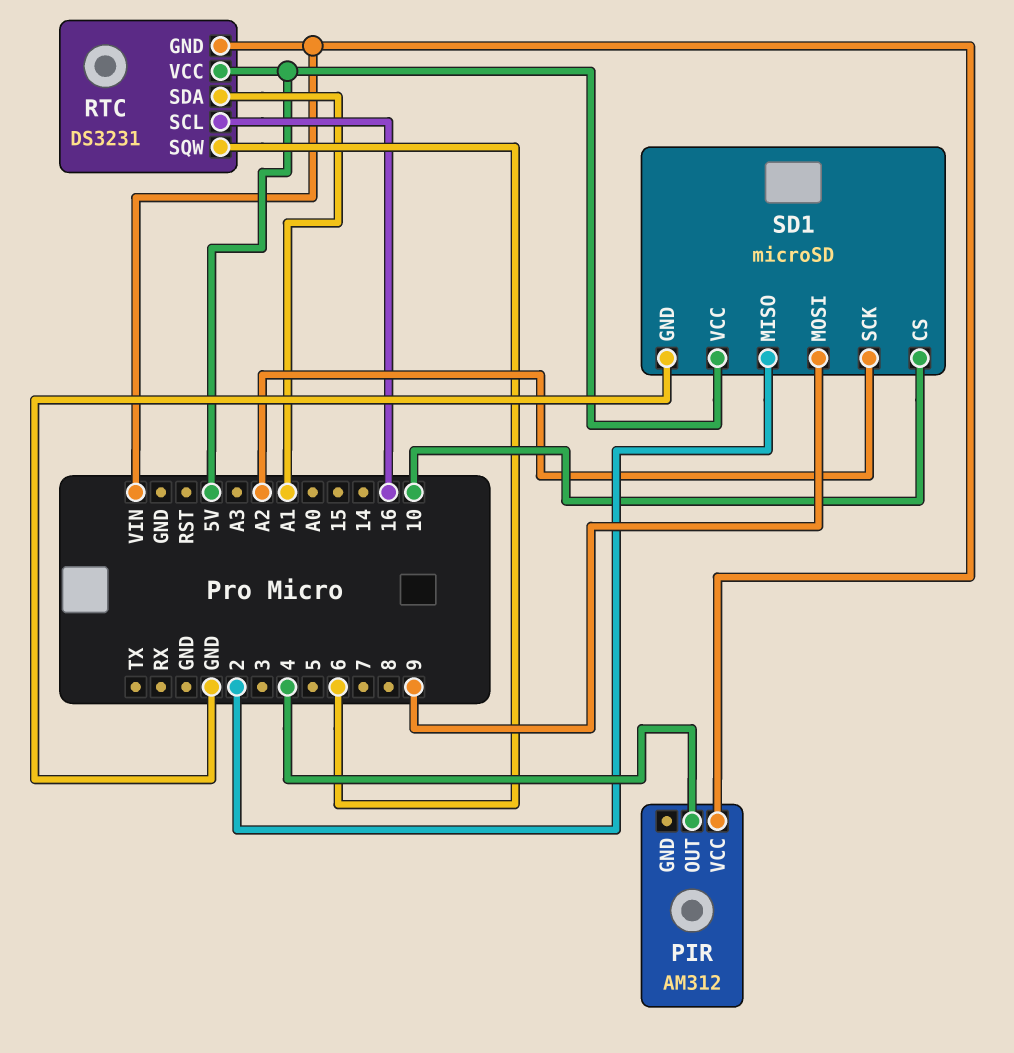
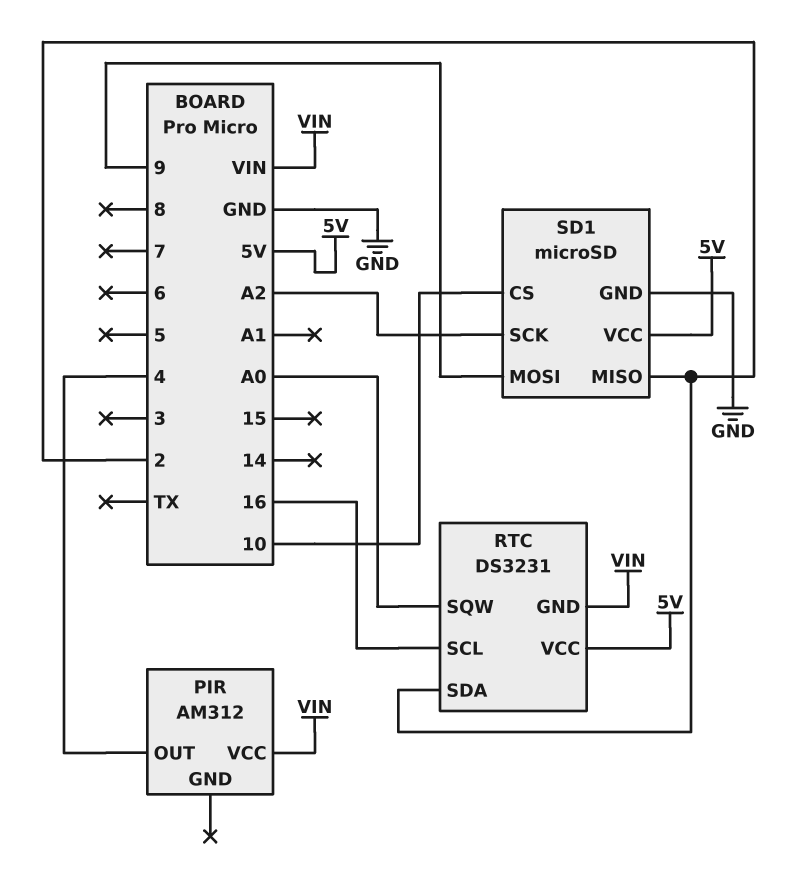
RTC pin SDA: A1 -> 2
RTC pin SQW: 6 -> A0

